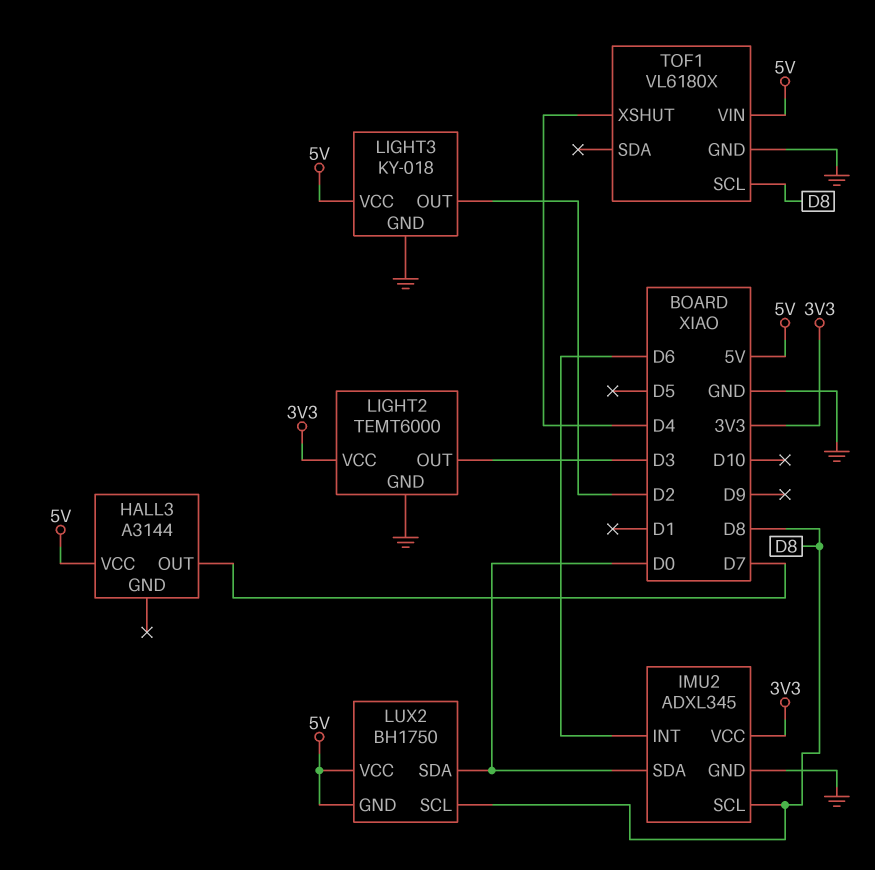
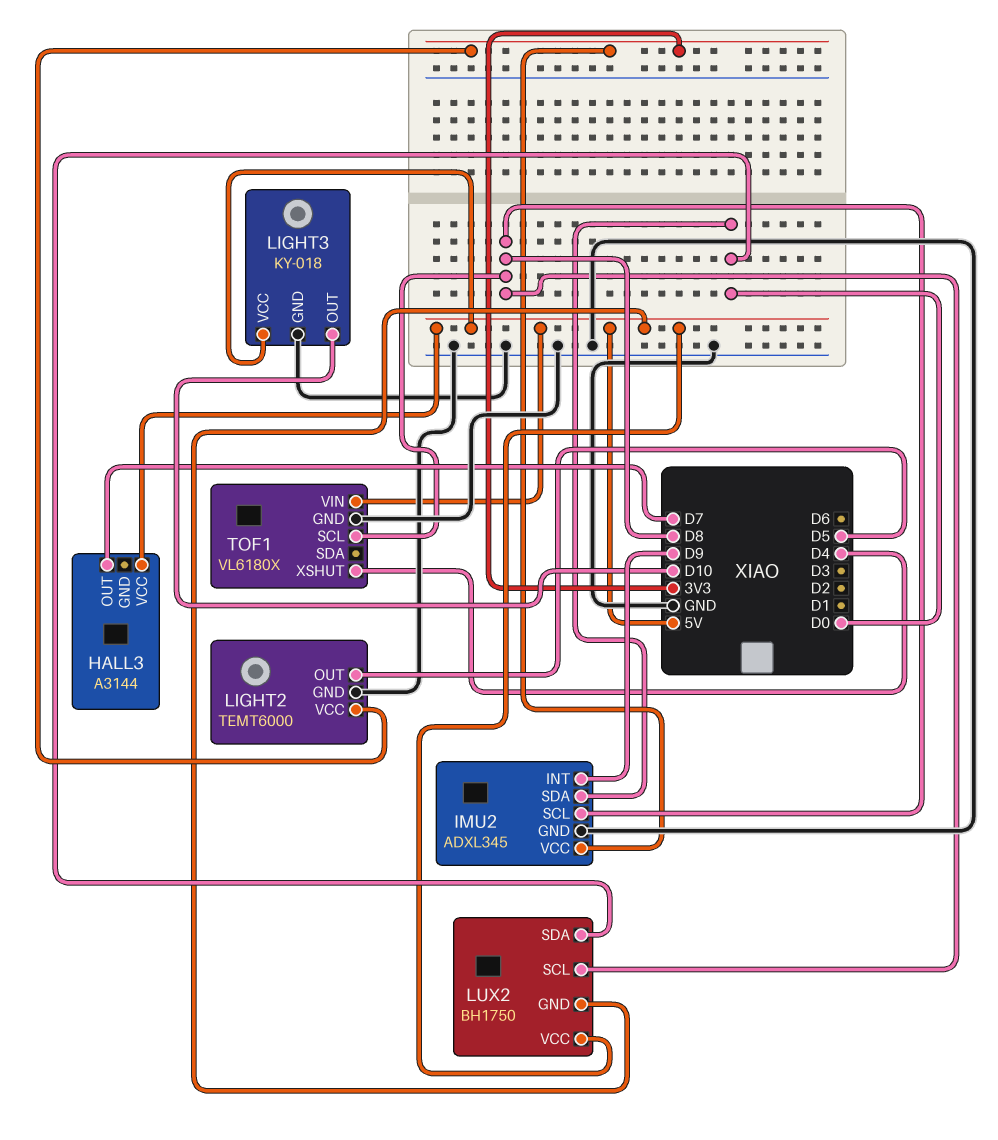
IMU2 pin INT: D6 -> D9
LIGHT2 pin OUT: D3 -> D5
LIGHT3 pin OUT: D2 -> D10

